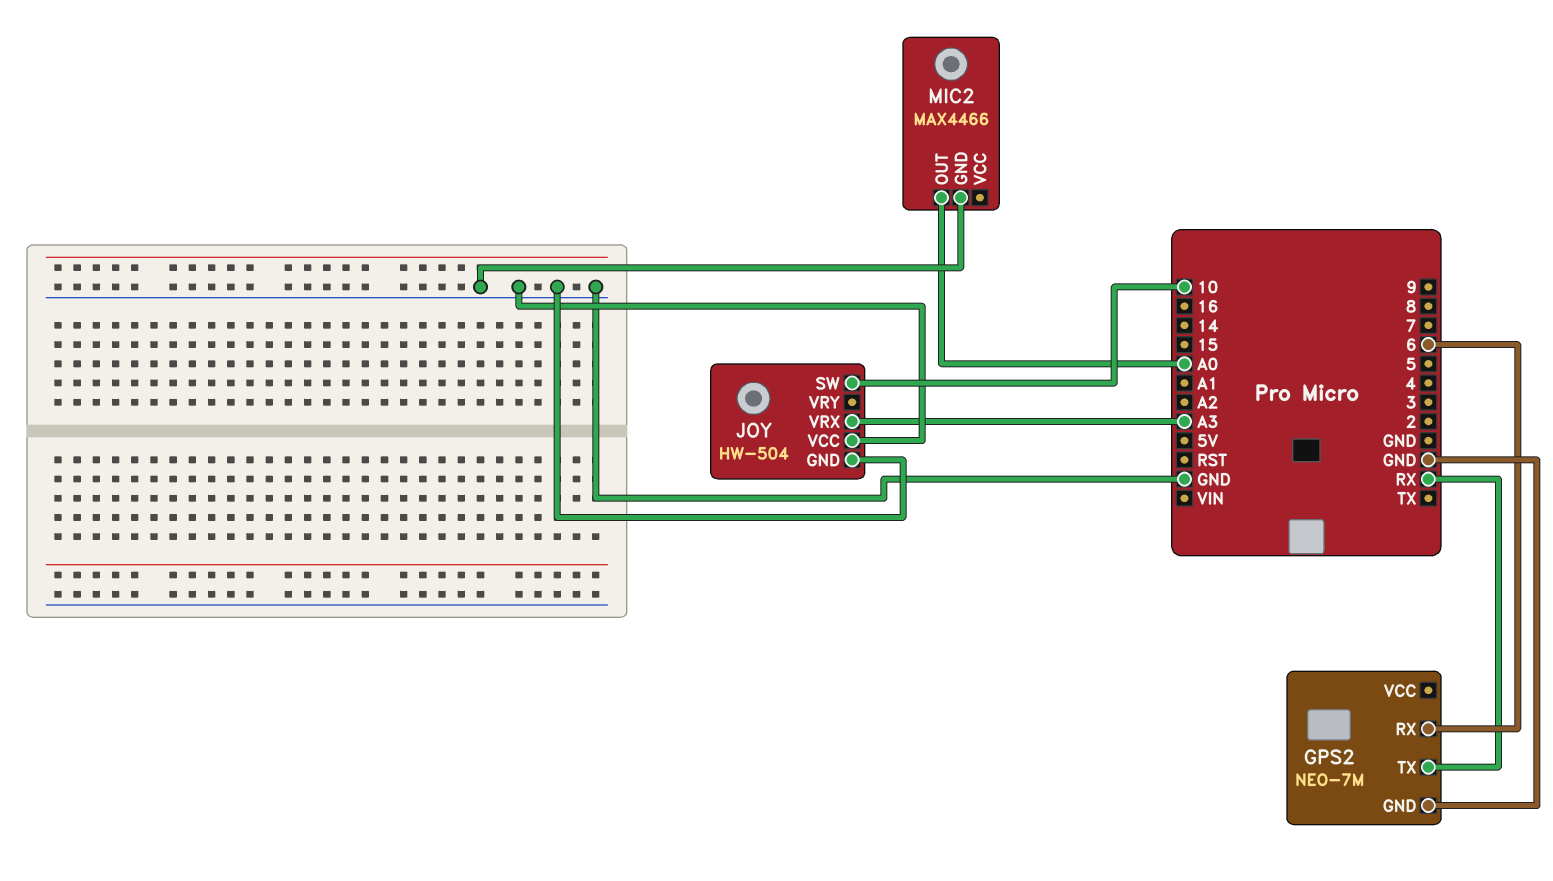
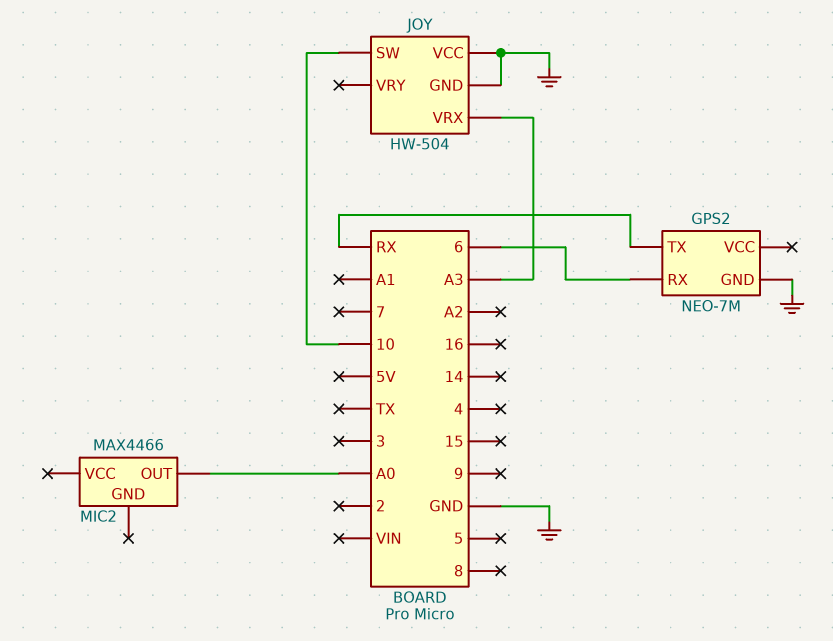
MIC2 pin GND: GND -> none

